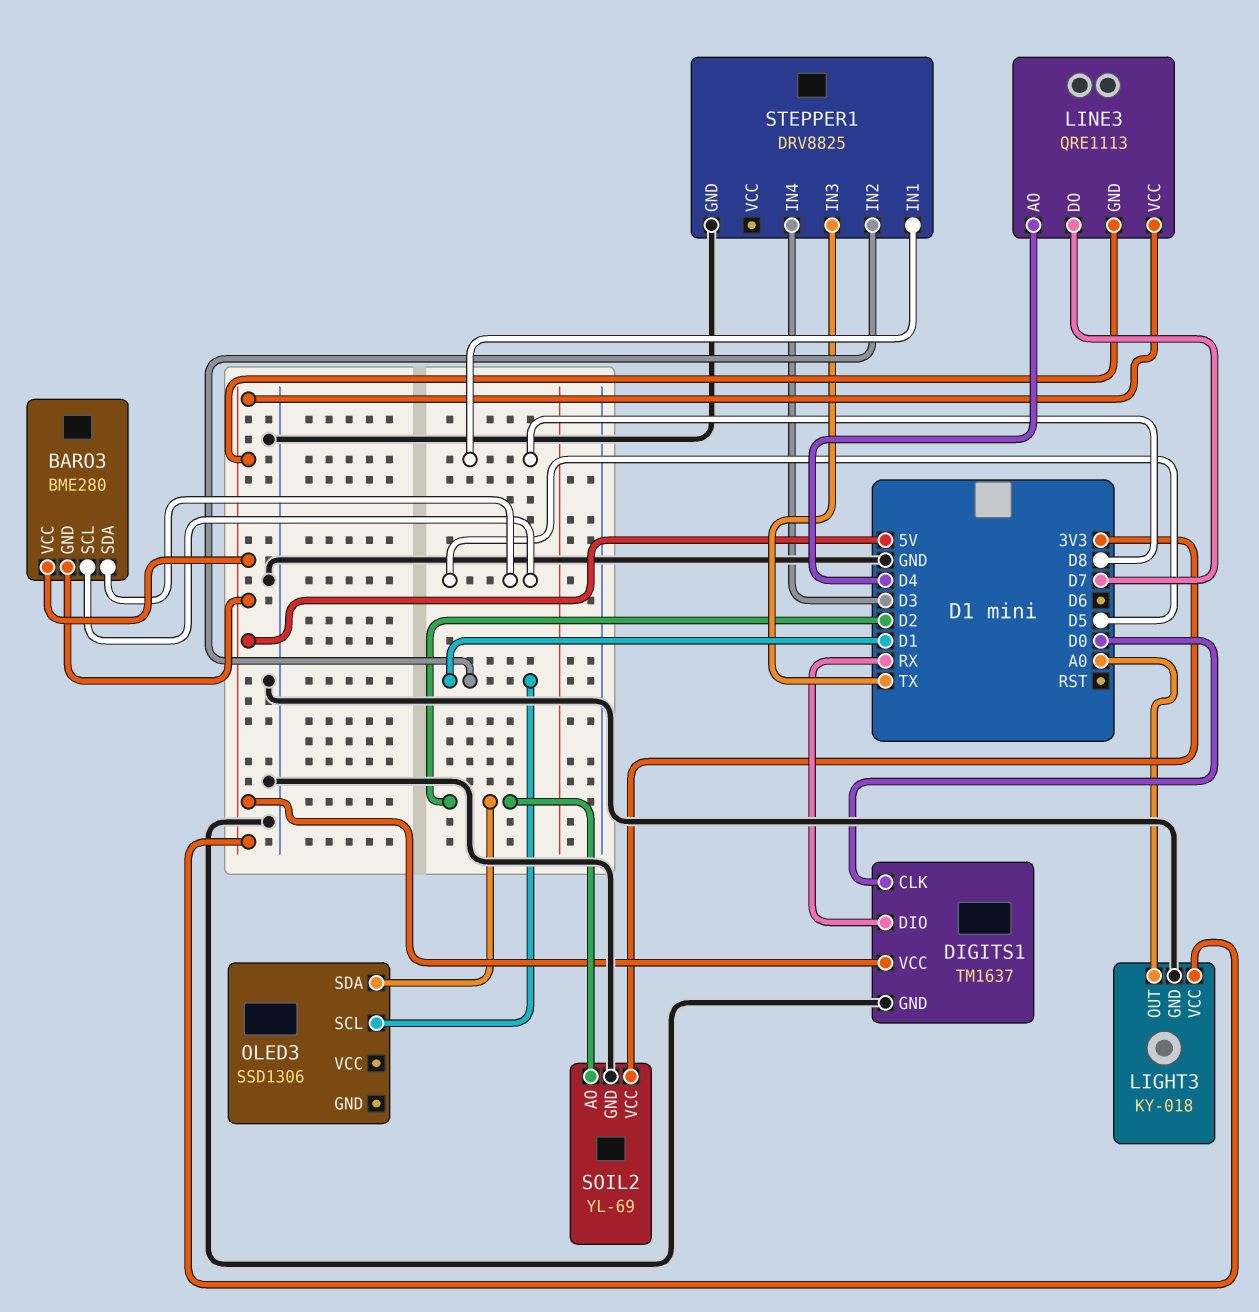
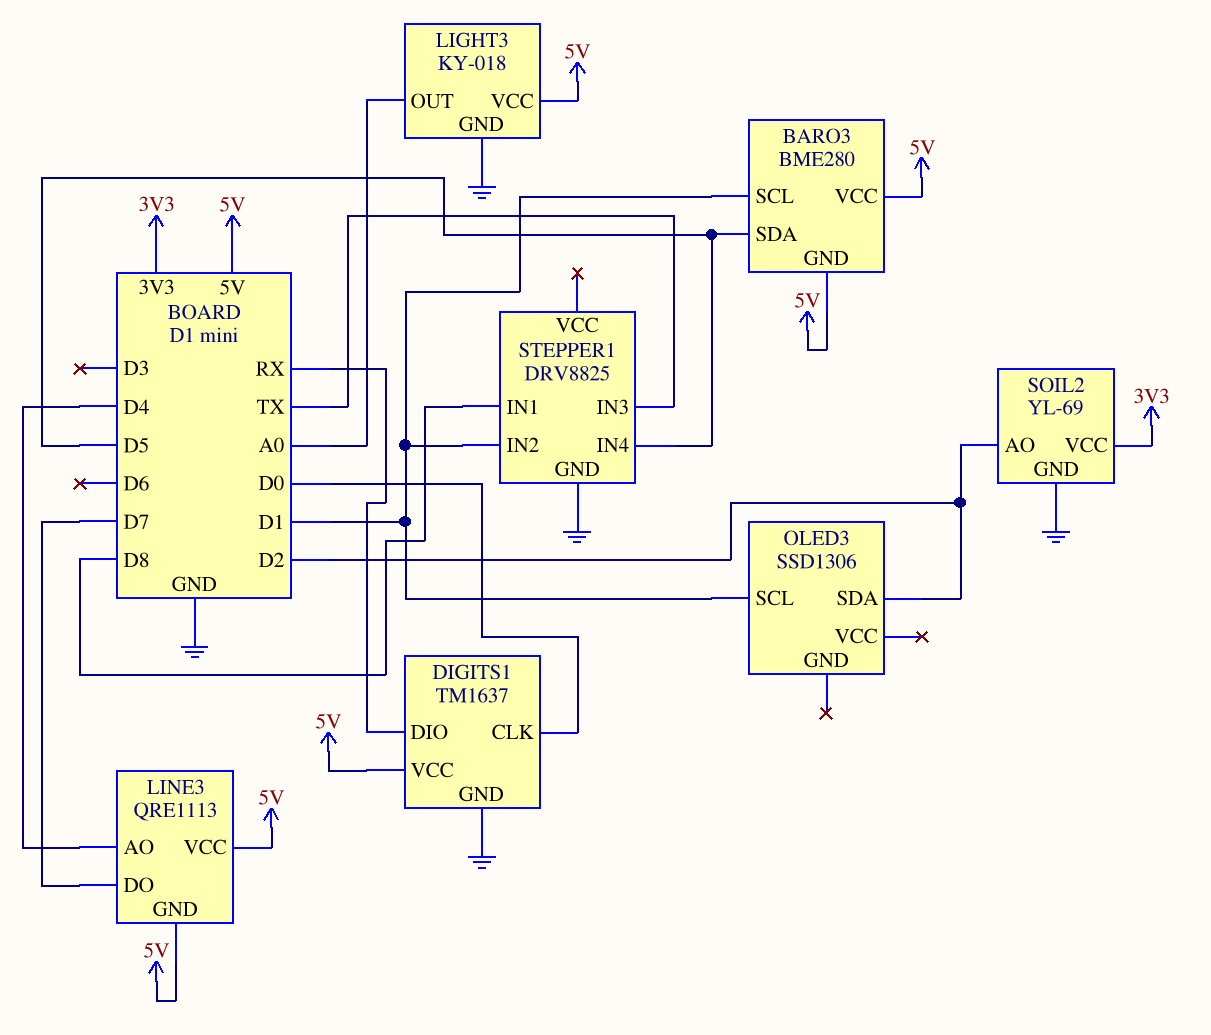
BARO3 pin SCL: D5 -> D1
STEPPER1 pin IN4: D3 -> D5

